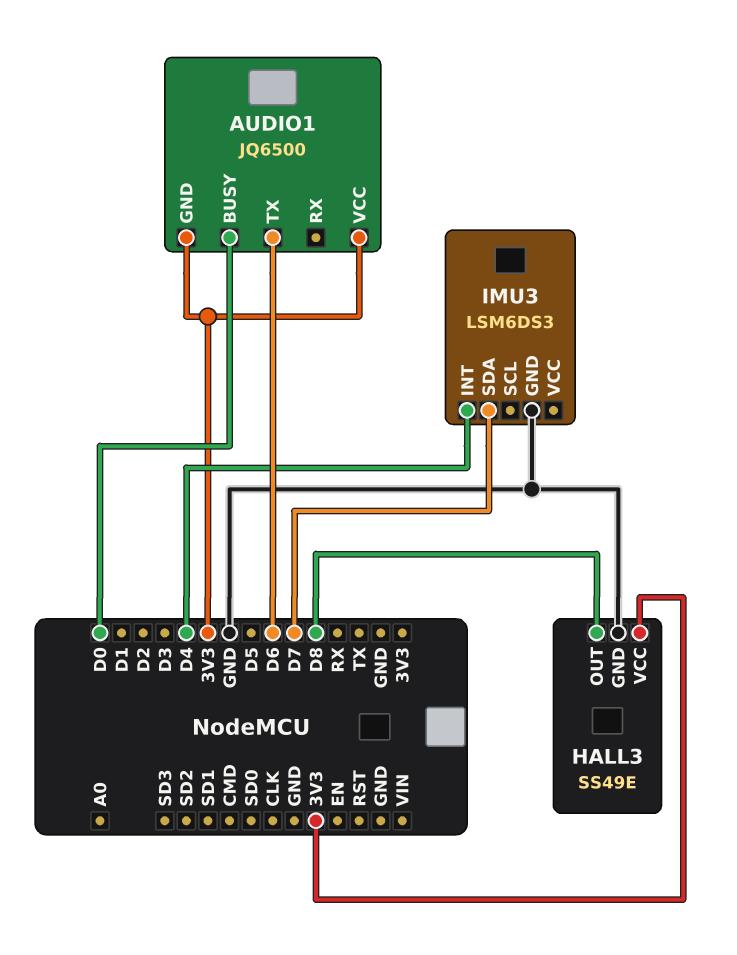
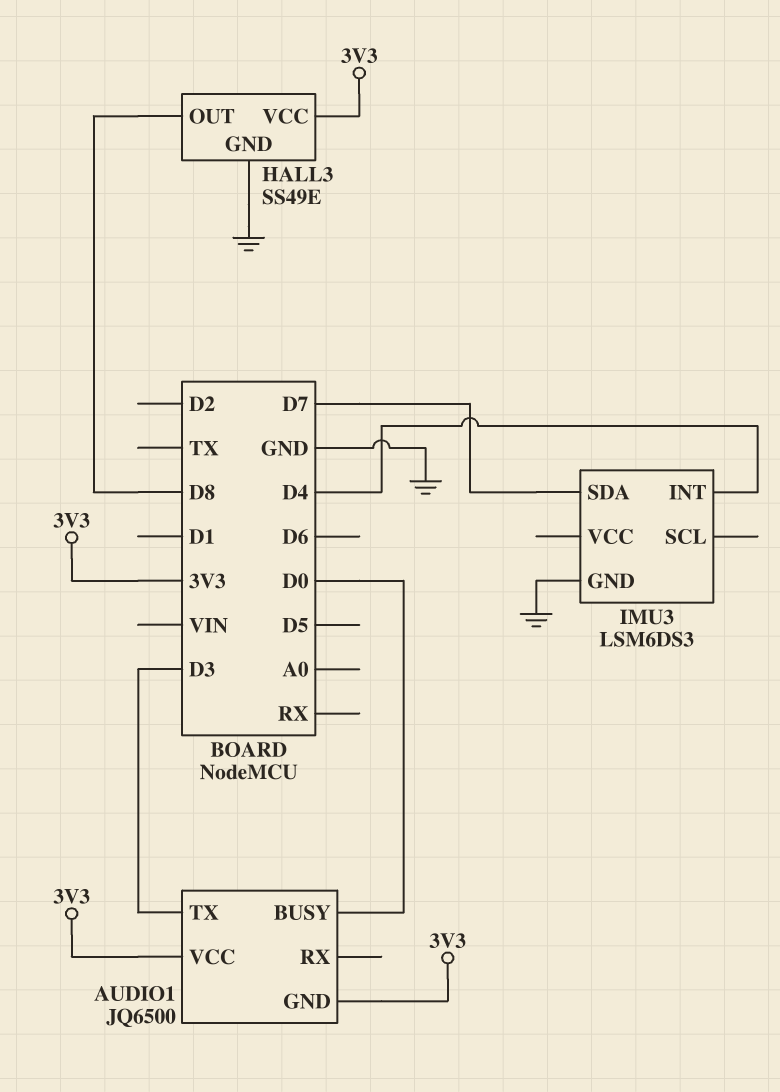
AUDIO1 pin TX: D6 -> D3

